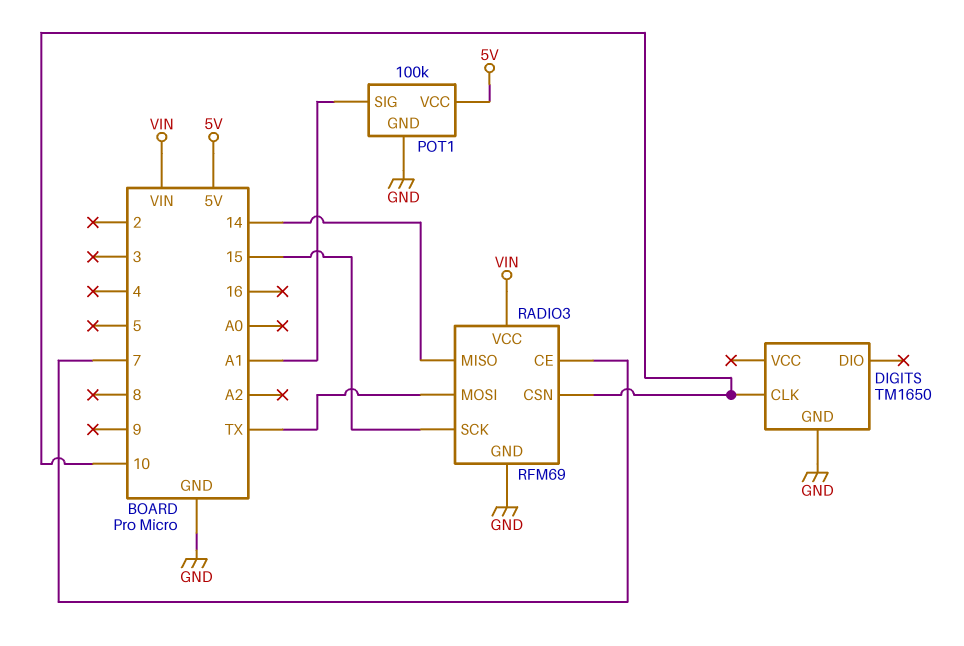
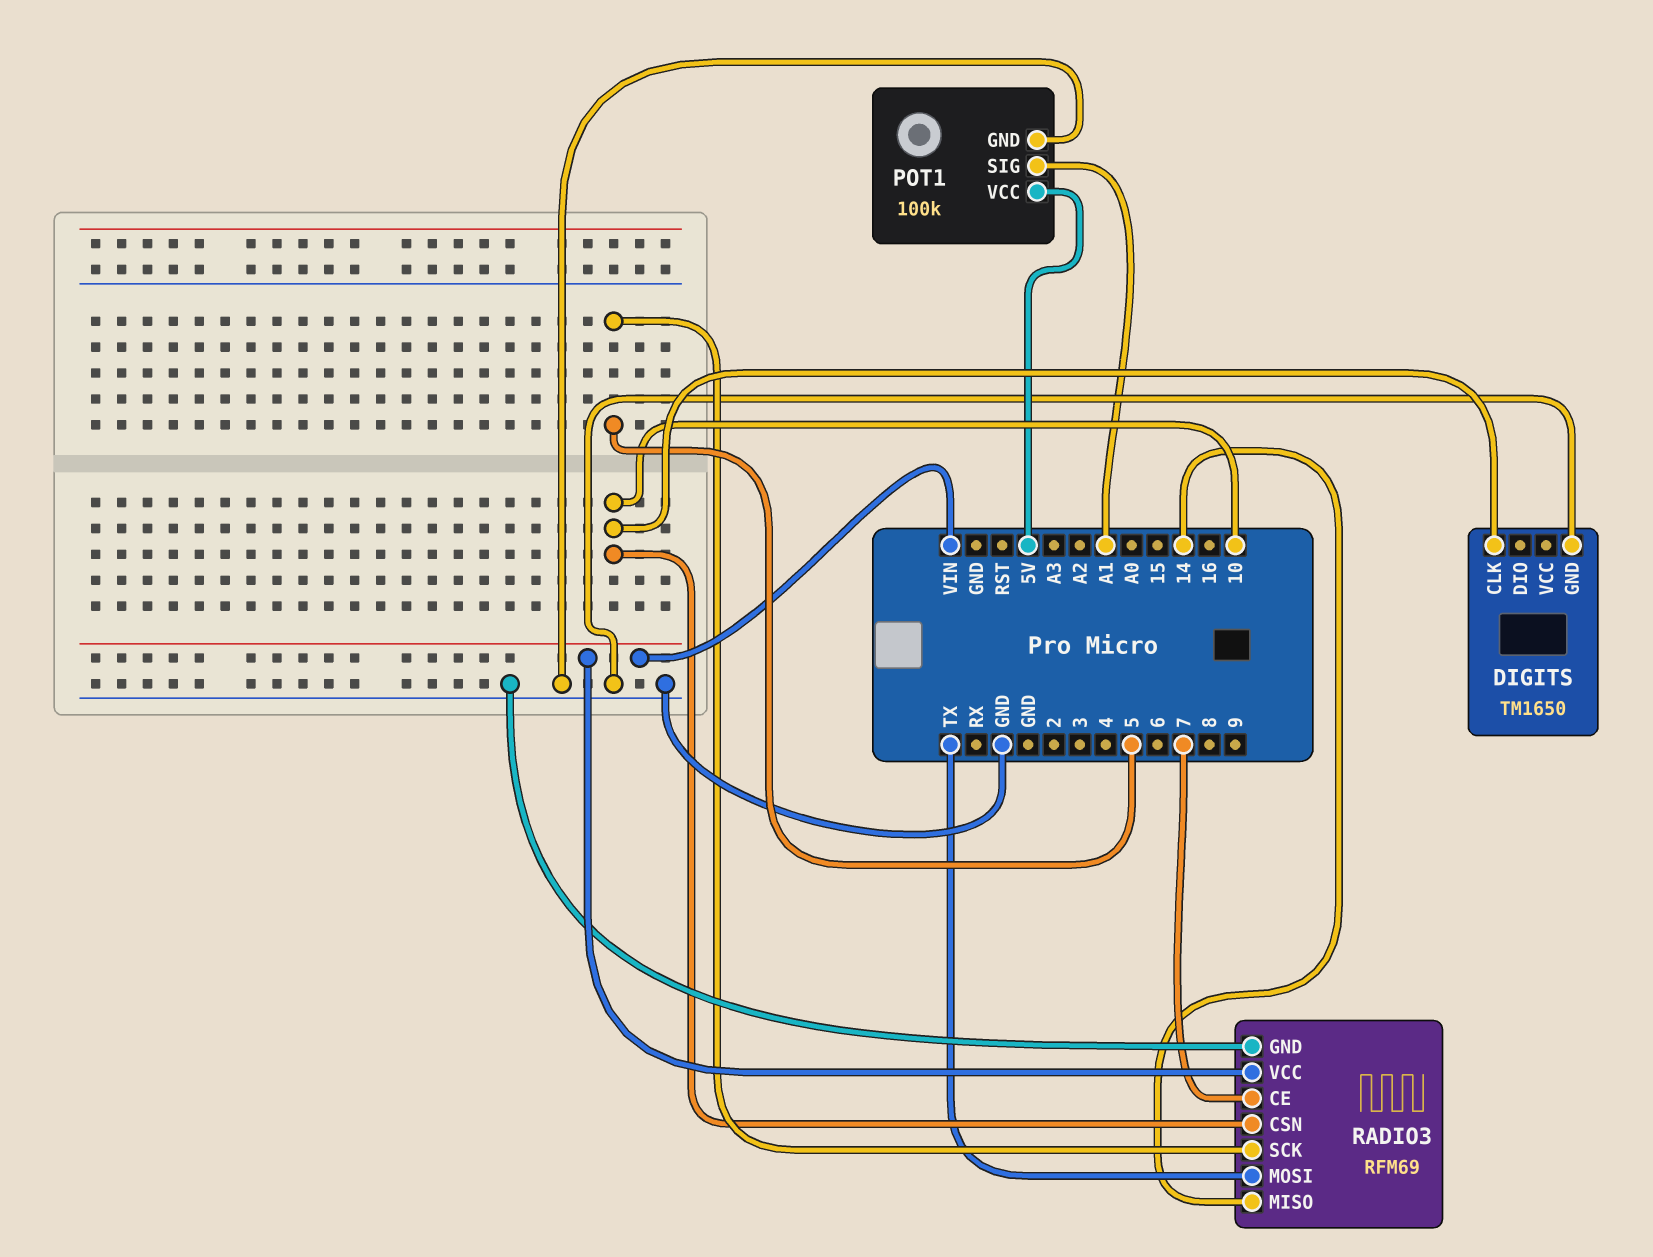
RADIO3 pin SCK: 15 -> 5

